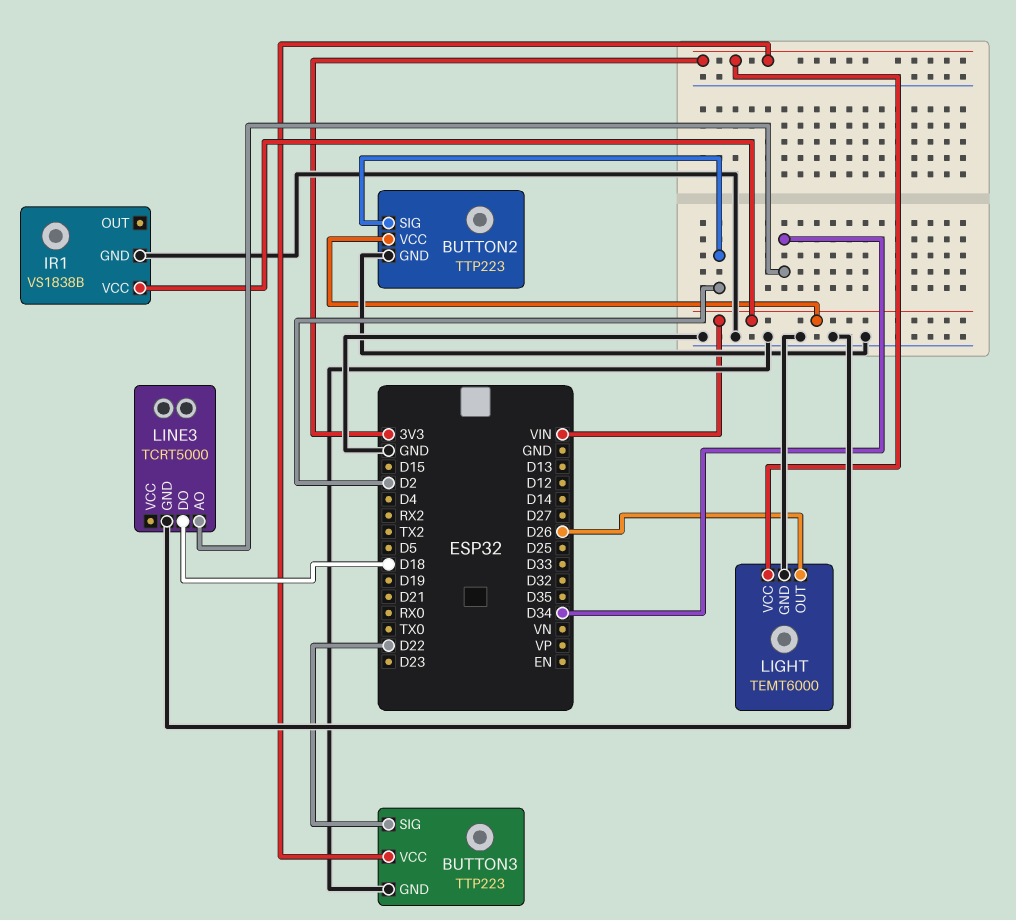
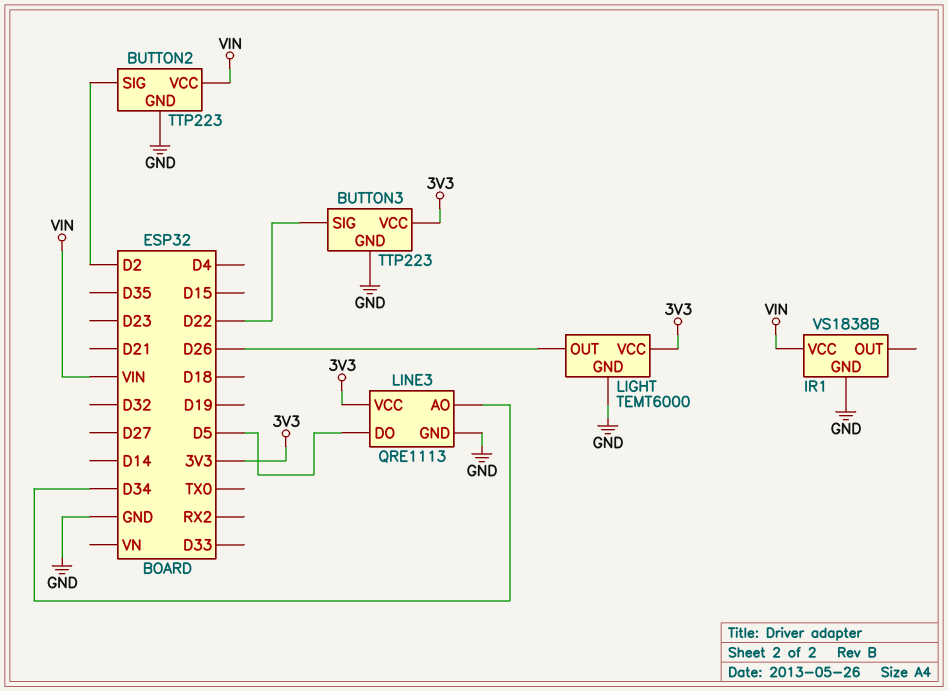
LINE3: TCRT5000 -> QRE1113
LINE3 pin DO: D18 -> D5
LINE3 pin VCC: none -> 3V3

